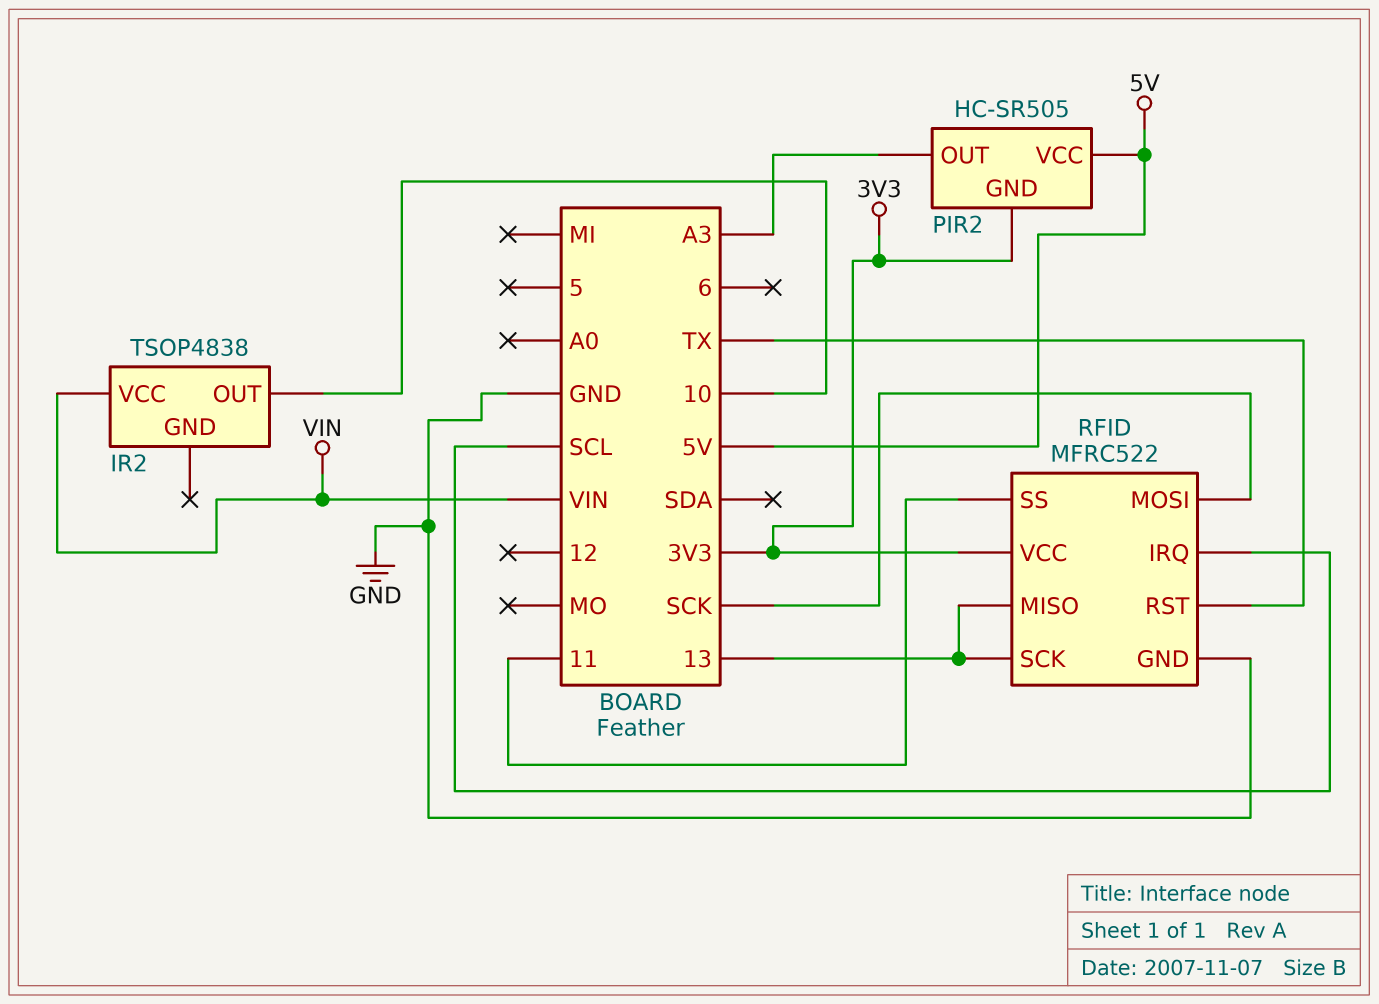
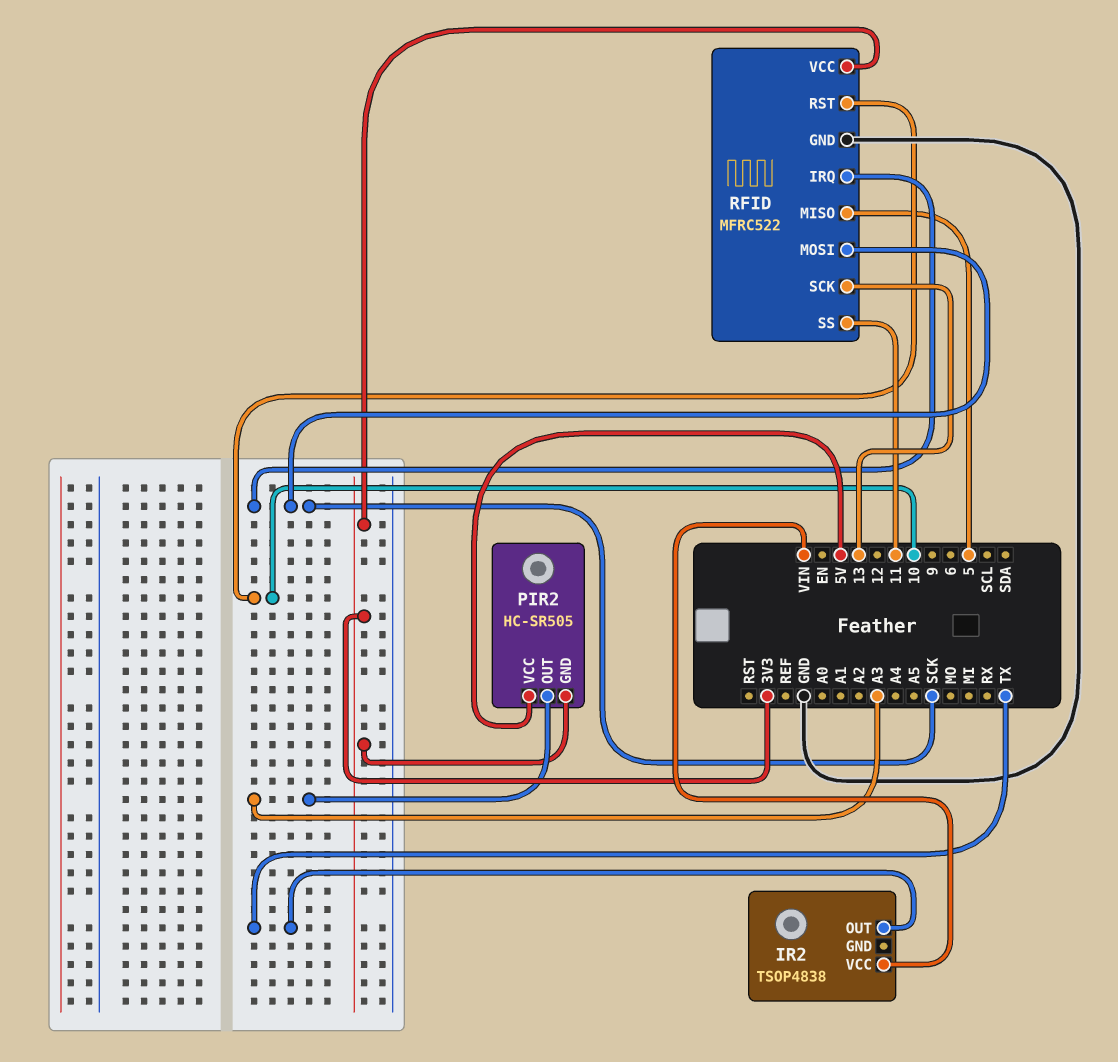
IR2 pin OUT: 10 -> TX
RFID pin IRQ: SCL -> SCK
RFID pin MISO: 13 -> 5
RFID pin RST: TX -> 10

